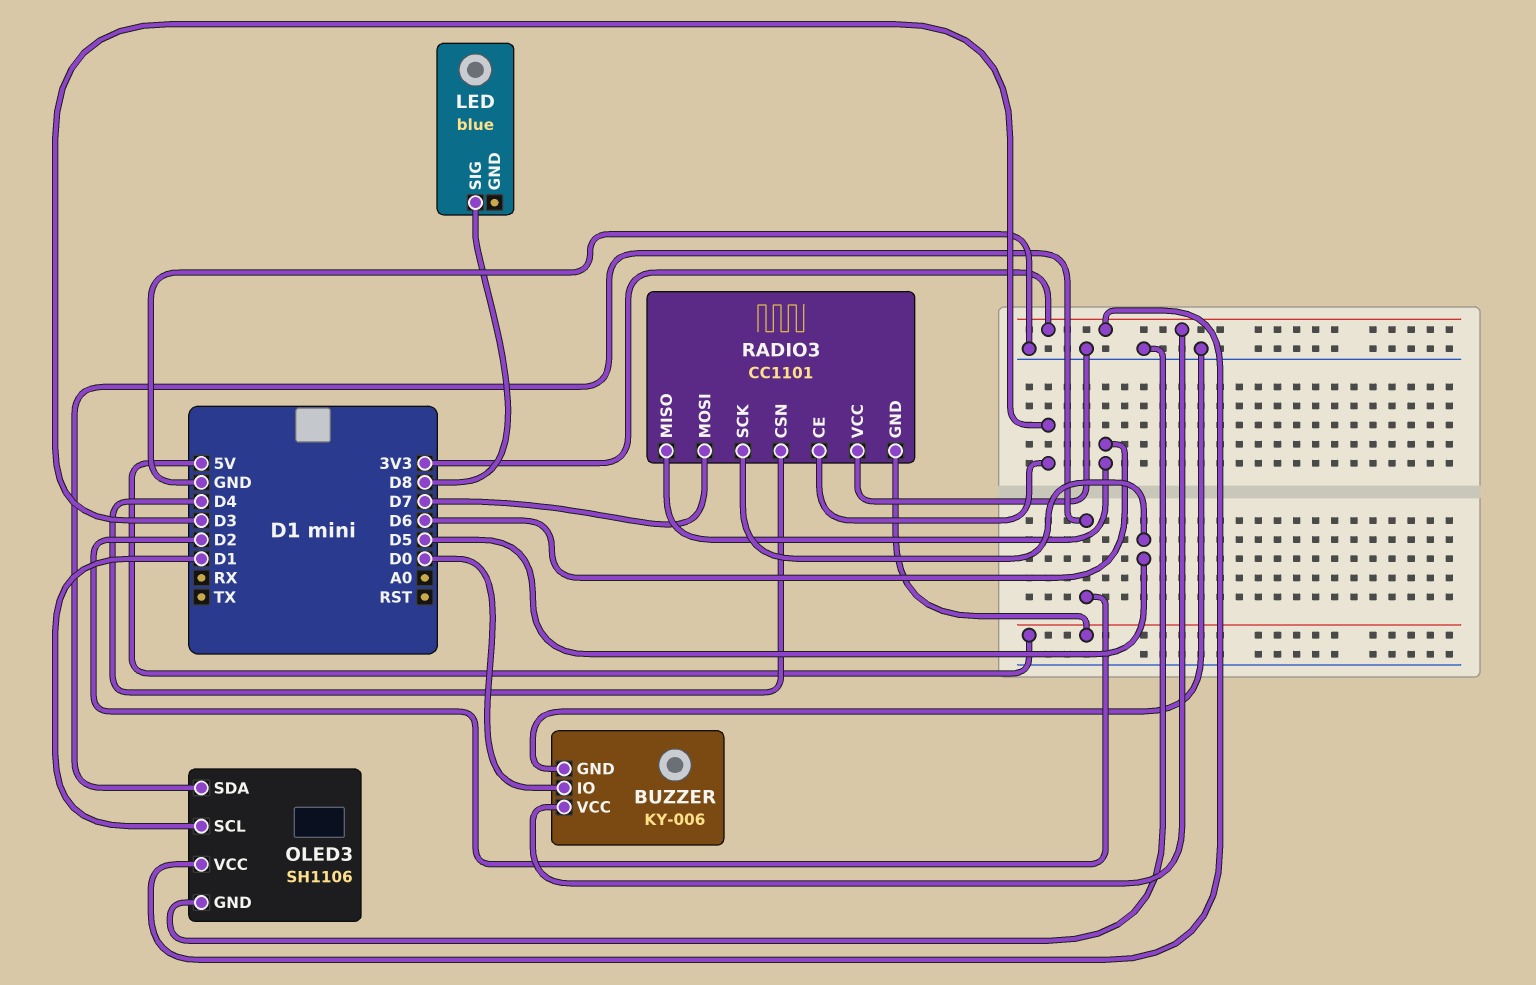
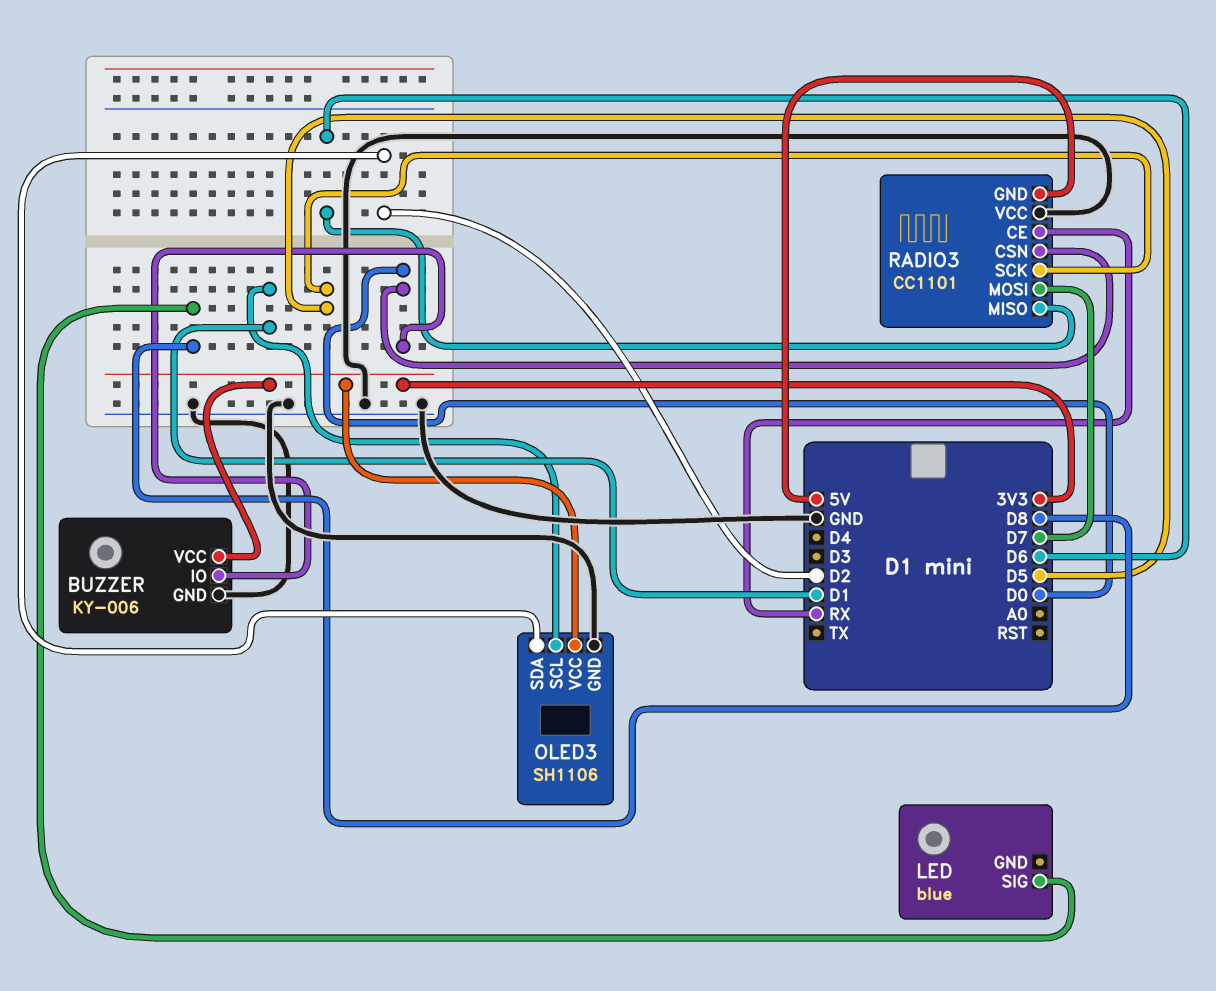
RADIO3 pin CE: D3 -> RX
RADIO3 pin CSN: D4 -> D0

